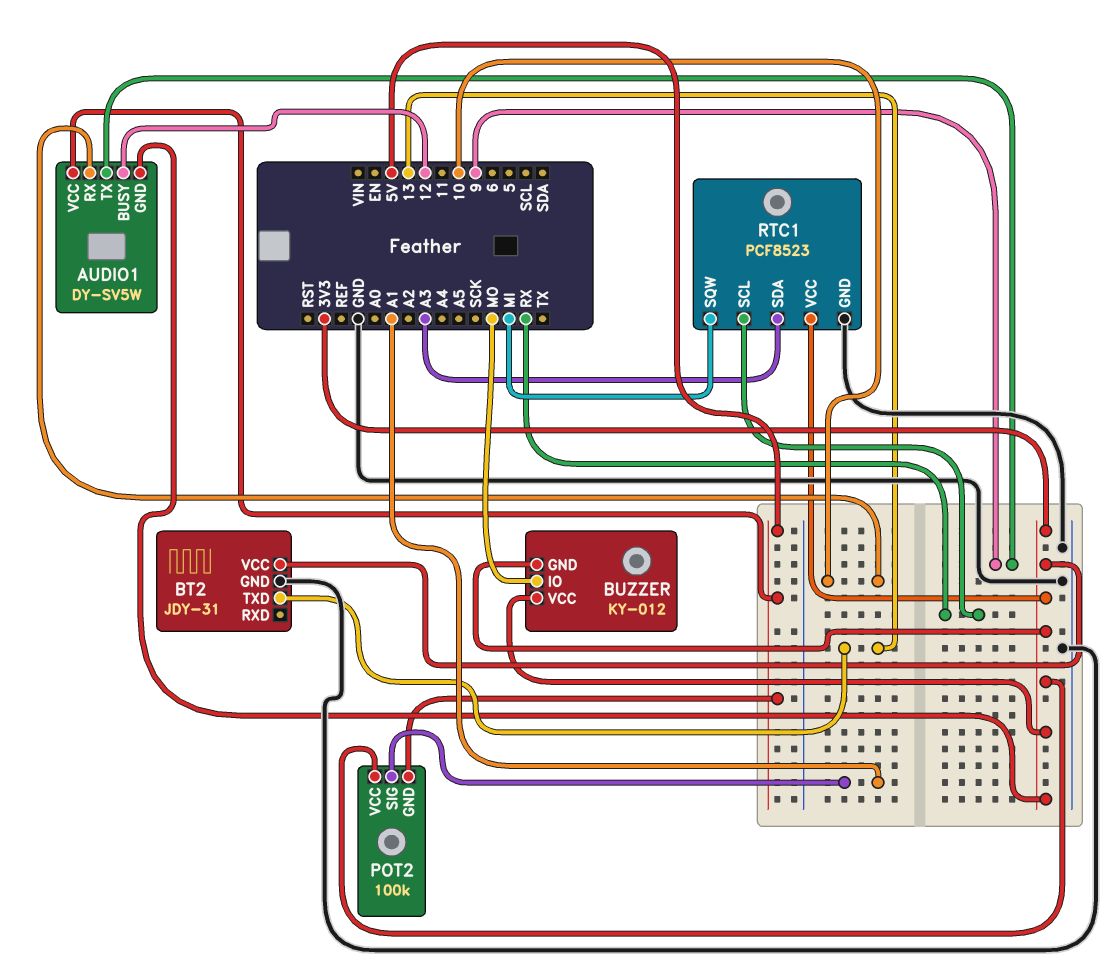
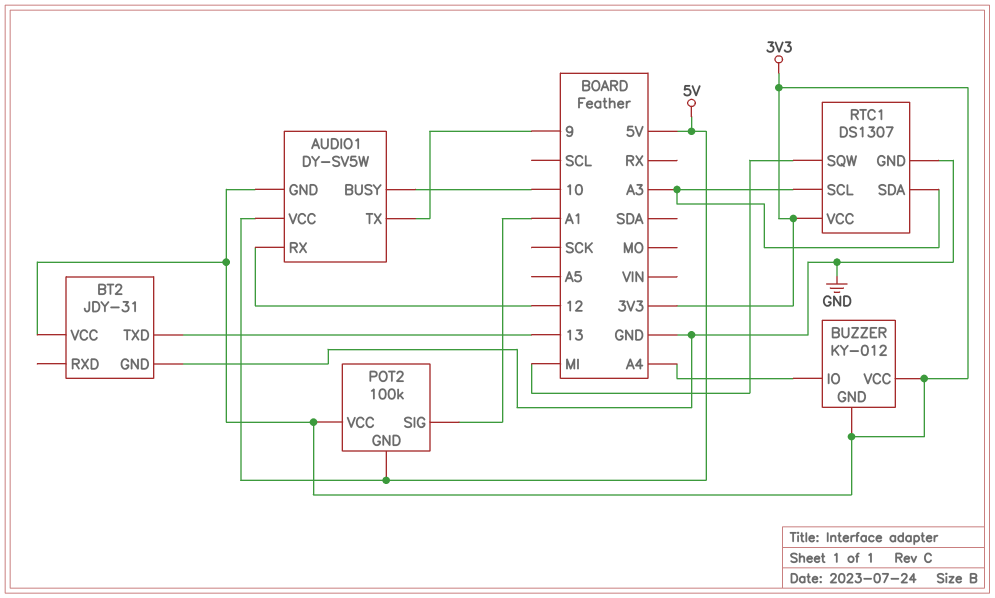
AUDIO1 pin BUSY: 12 -> 10
AUDIO1 pin RX: 10 -> 12
BUZZER pin IO: MO -> A4
RTC1: PCF8523 -> DS1307
RTC1 pin SCL: RX -> A3

